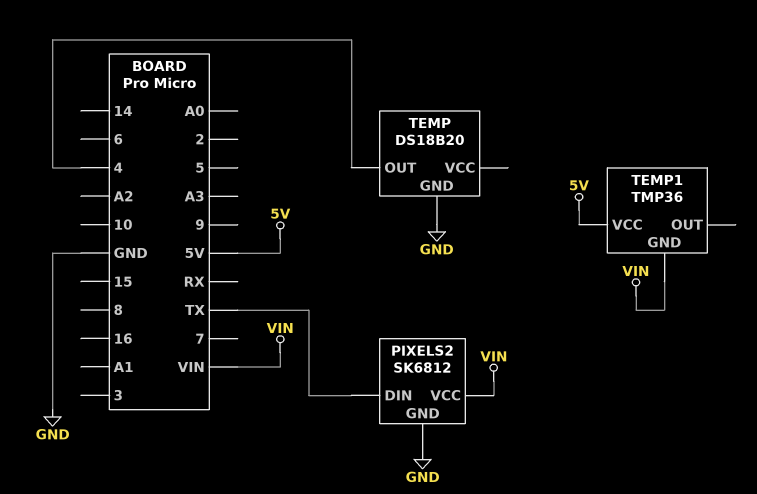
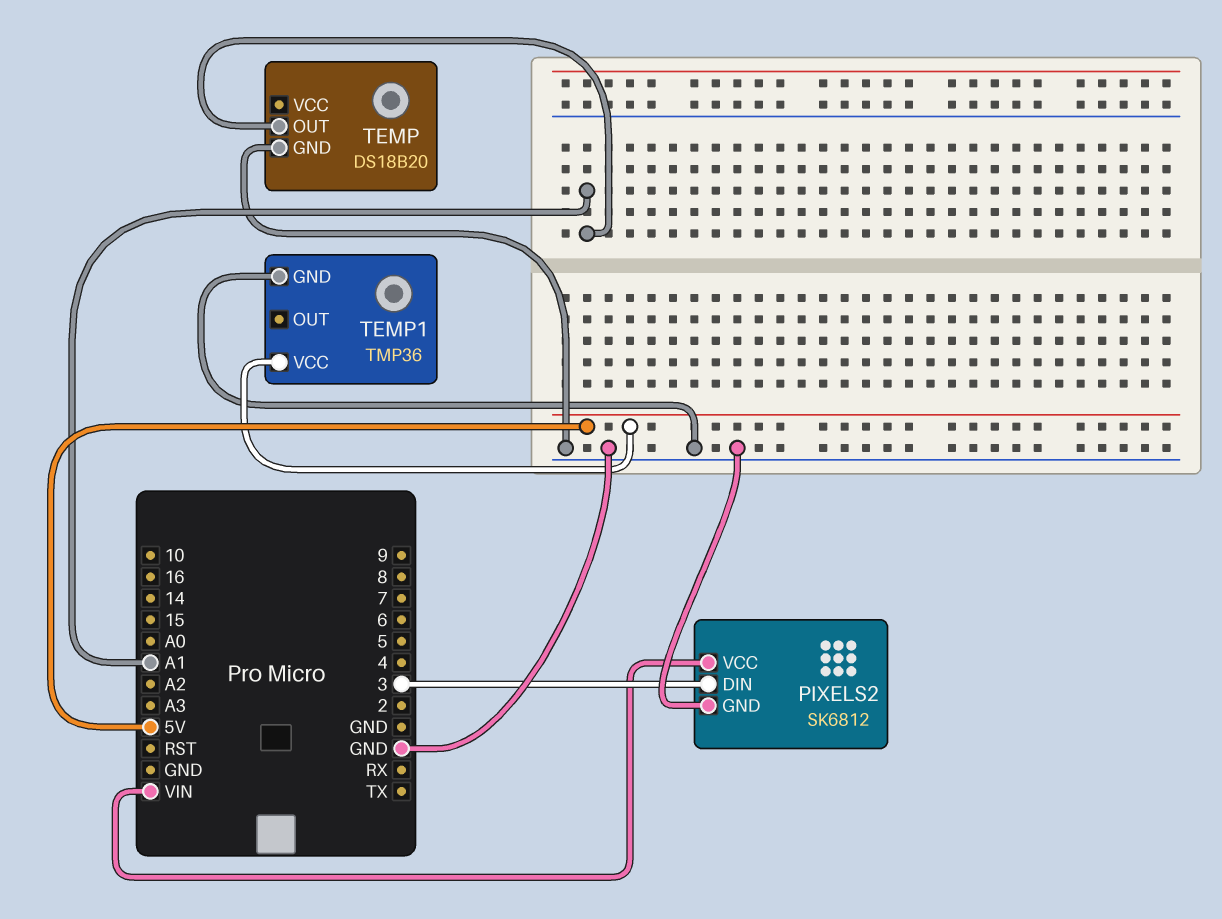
PIXELS2 pin DIN: TX -> 3
TEMP pin OUT: 4 -> A1
TEMP1 pin GND: VIN -> GND

